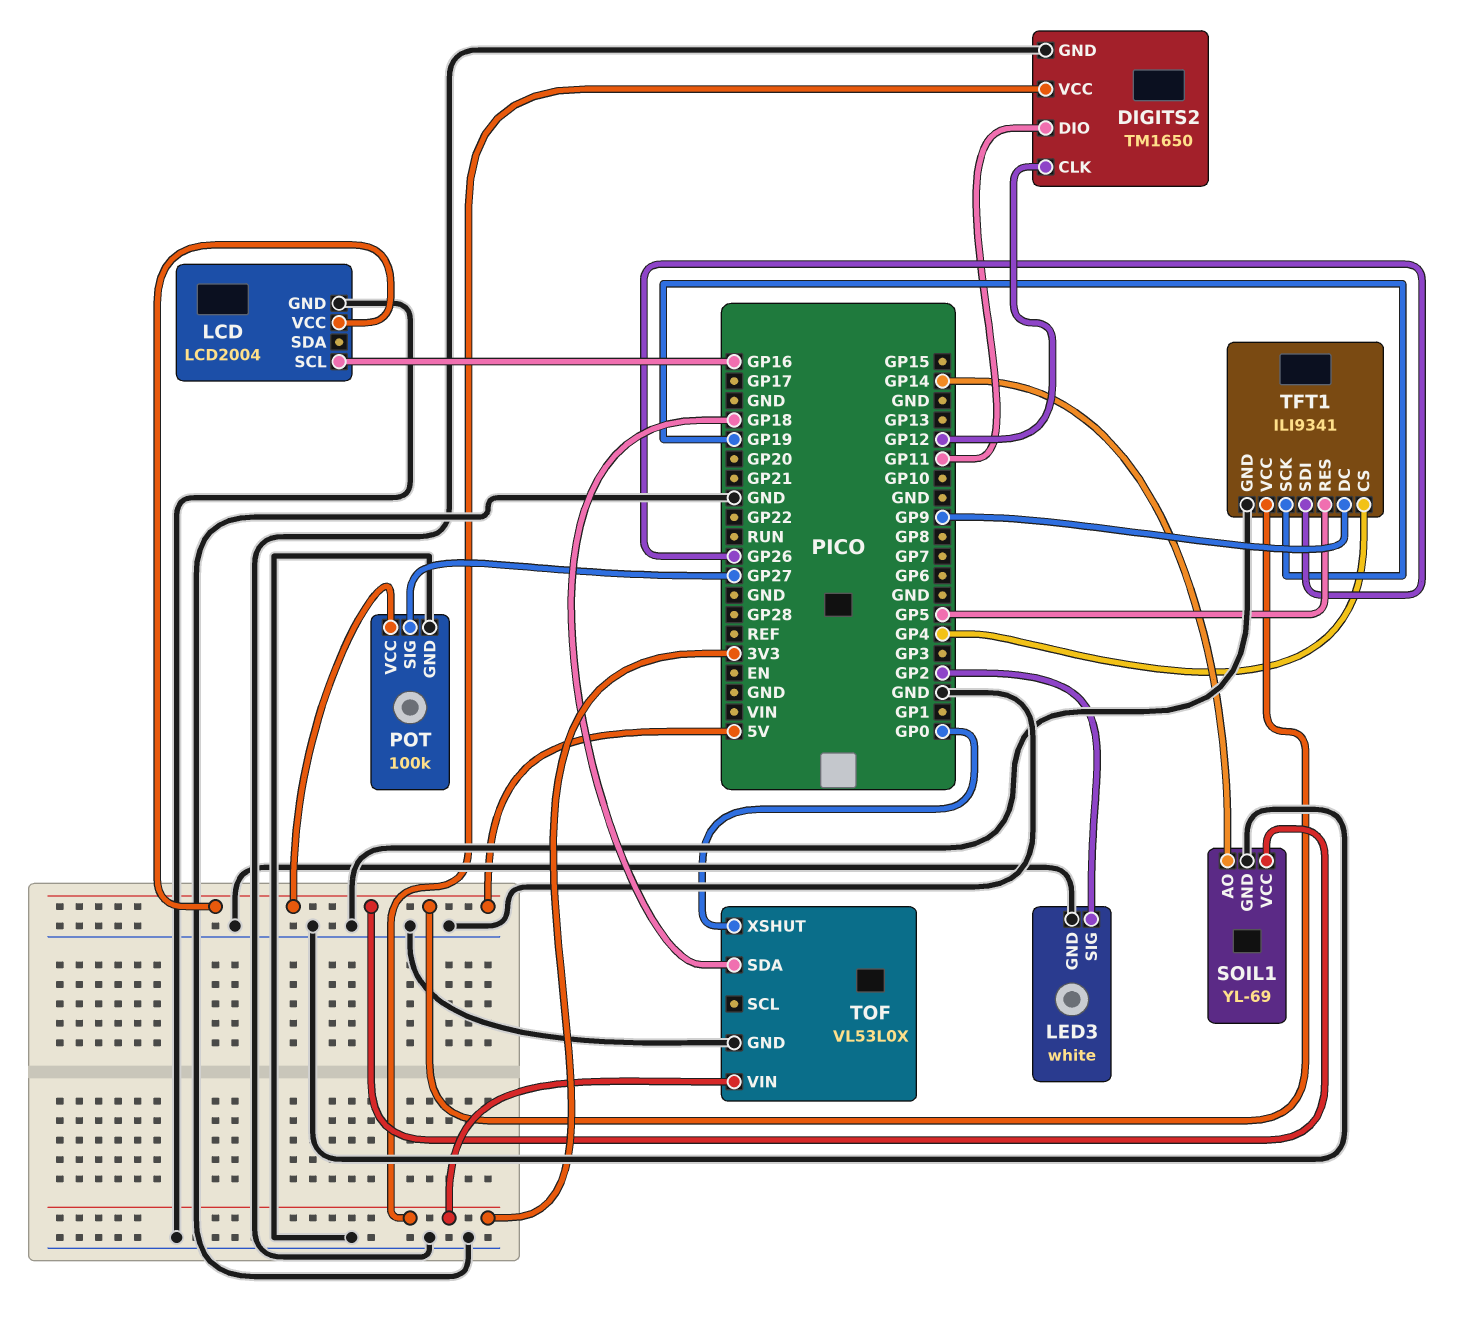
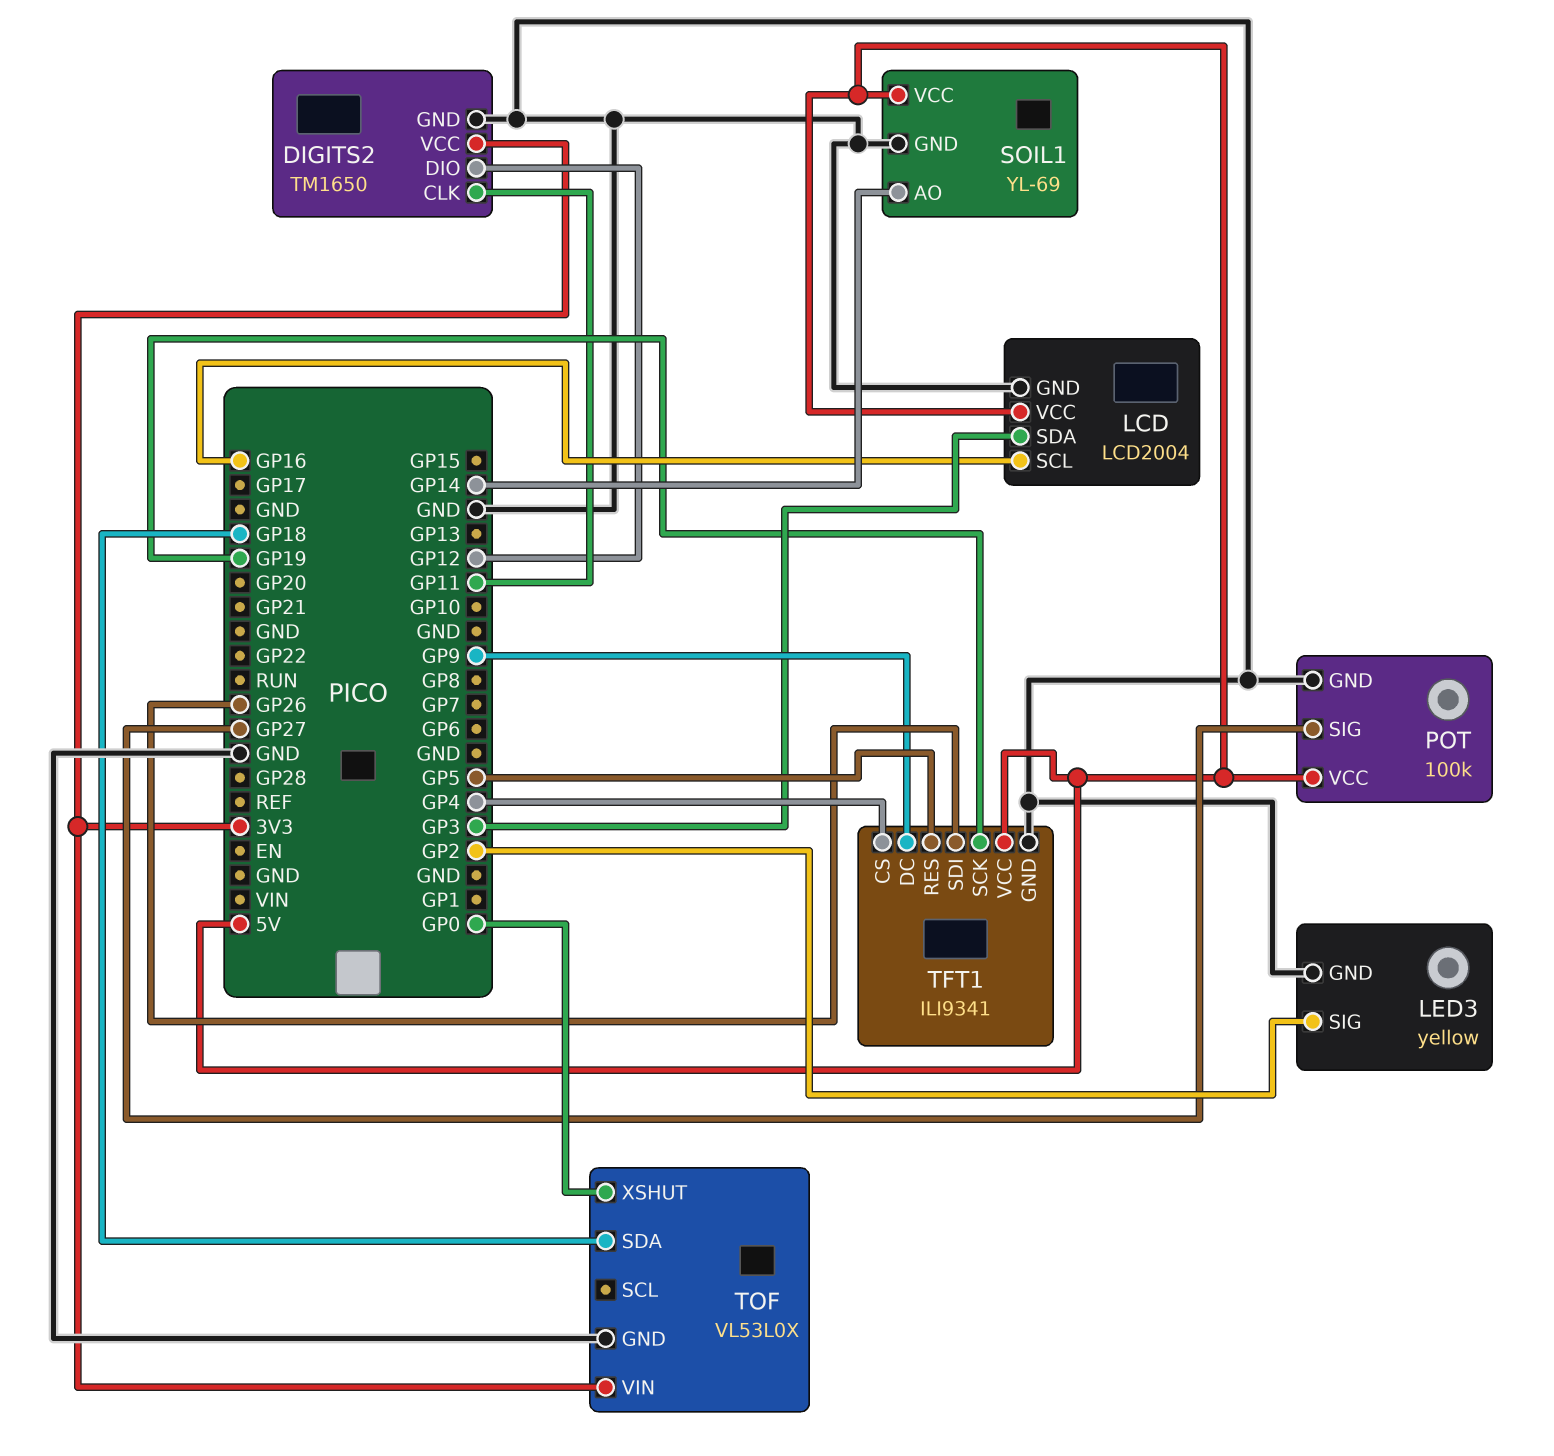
DIGITS2 pin CLK: GP12 -> GP11
DIGITS2 pin DIO: GP11 -> GP12
LCD pin SDA: none -> GP3
LED3: white -> yellow

